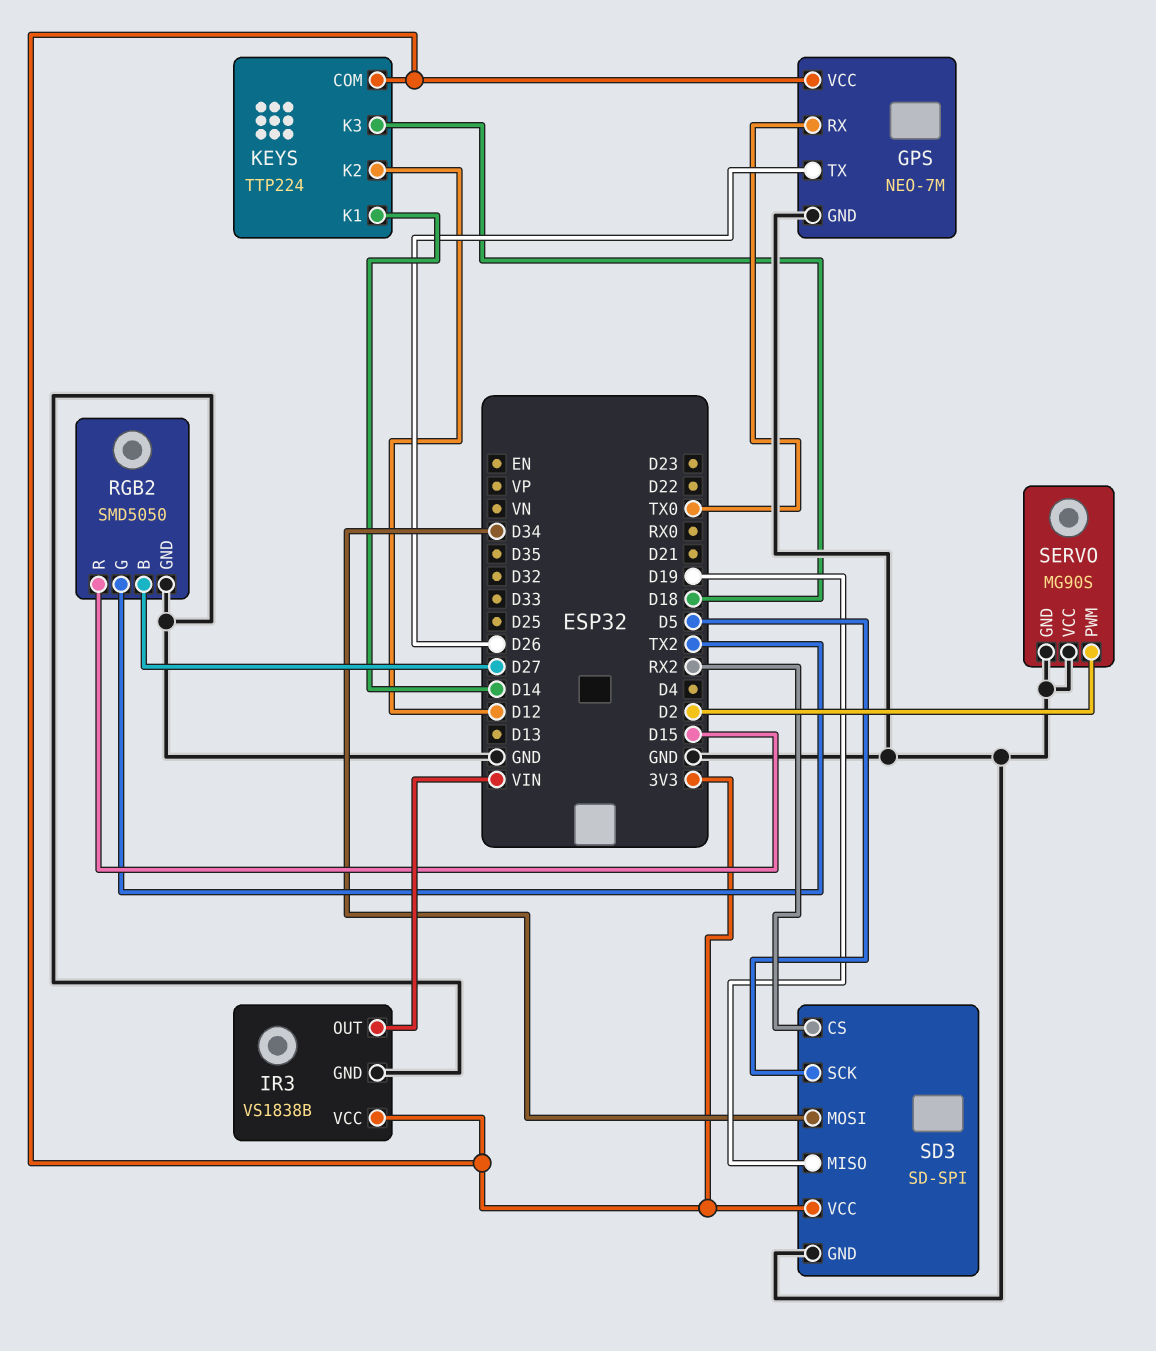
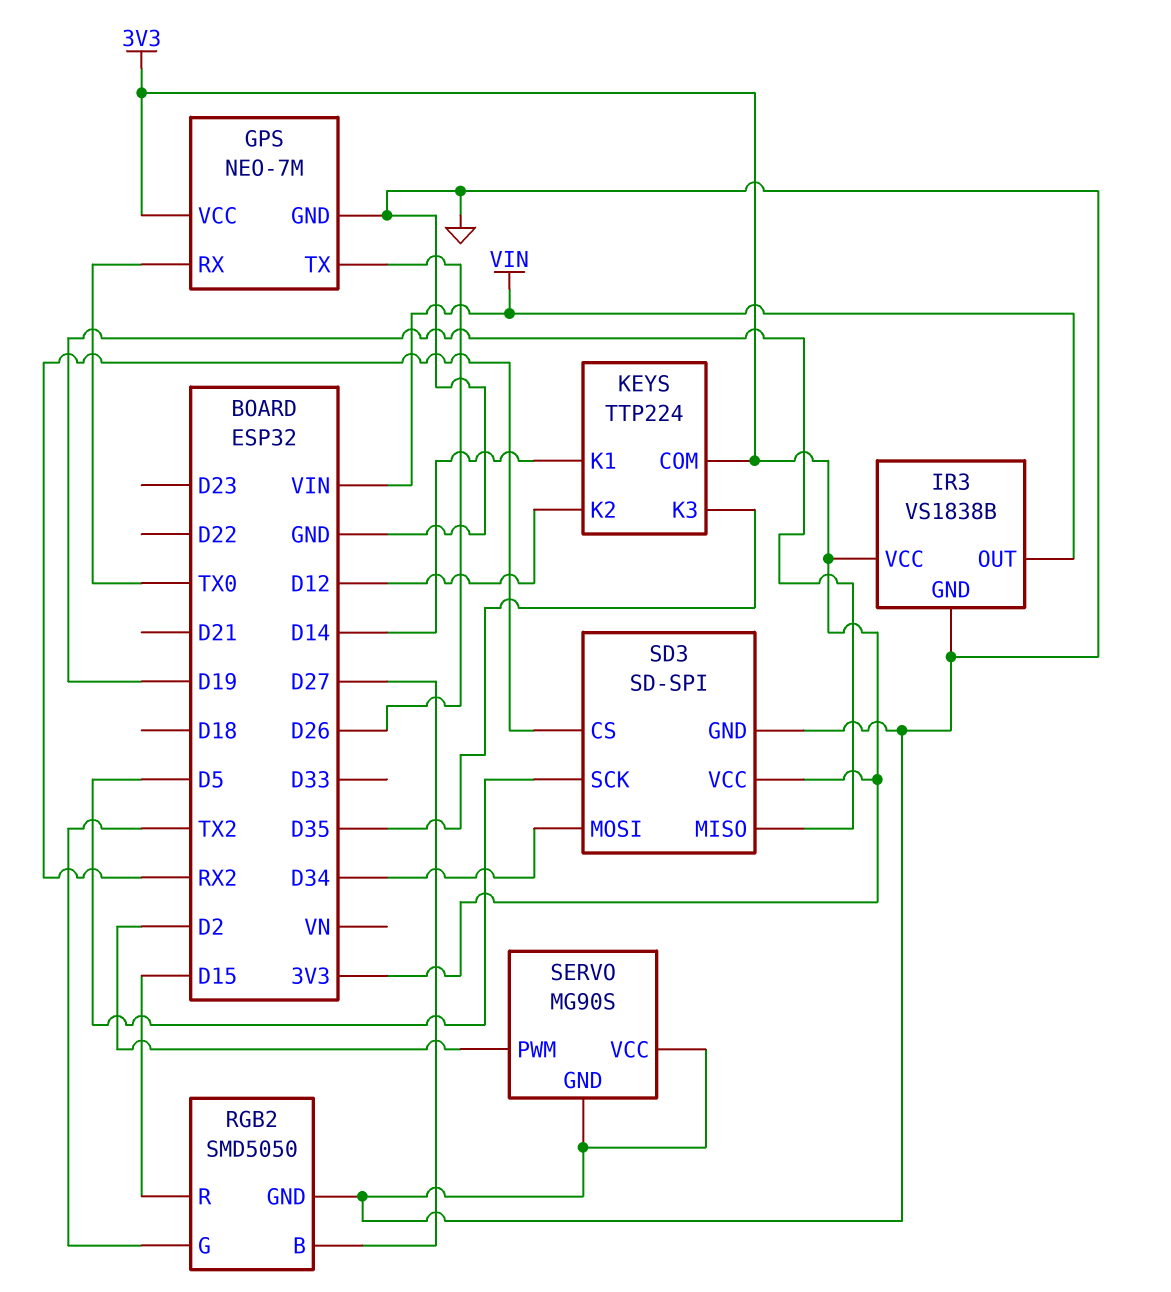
KEYS pin K3: D18 -> D35

